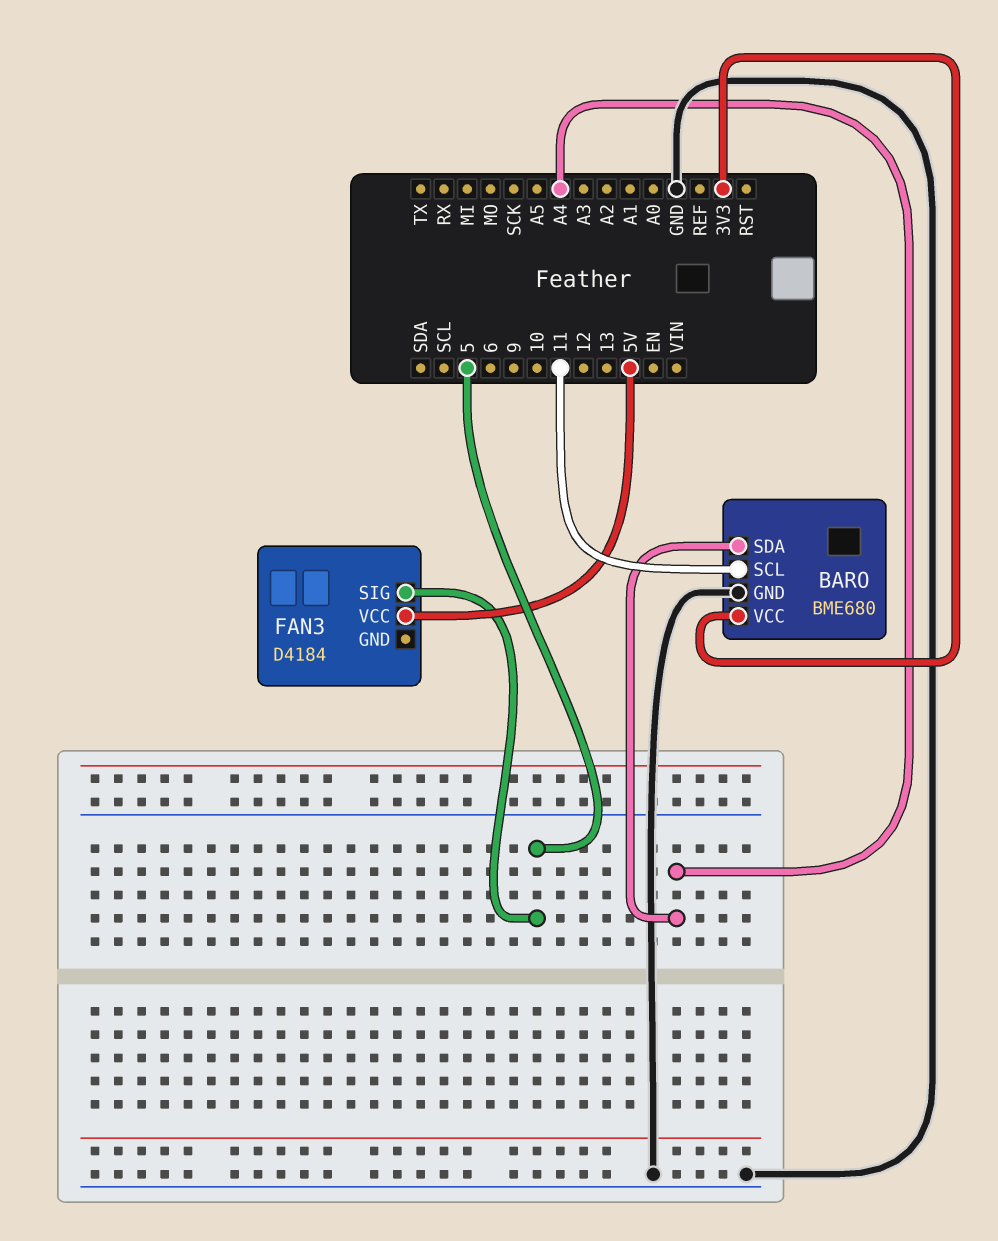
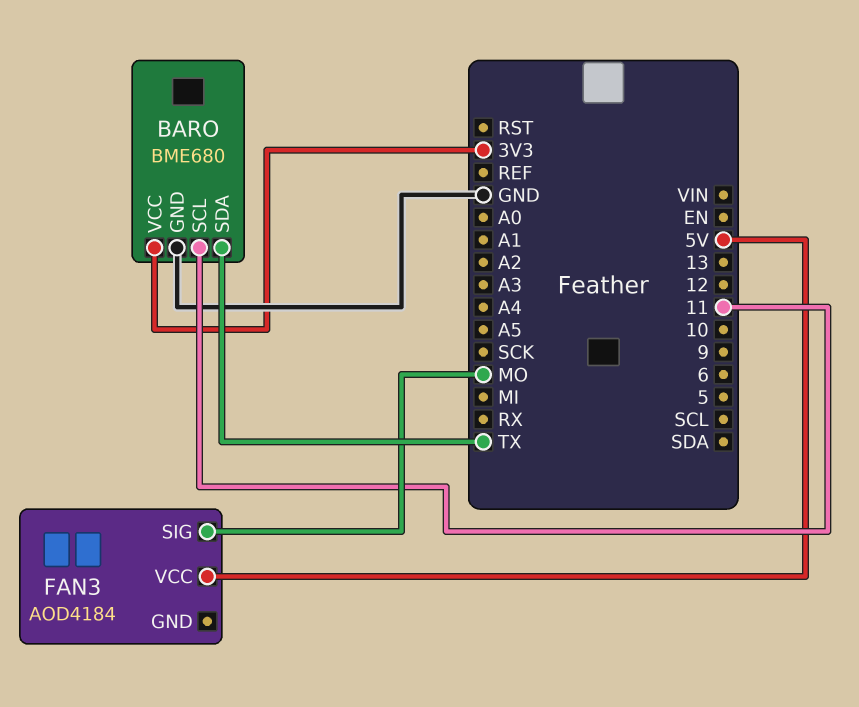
BARO pin SDA: A4 -> TX
FAN3: D4184 -> AOD4184
FAN3 pin SIG: 5 -> MO

